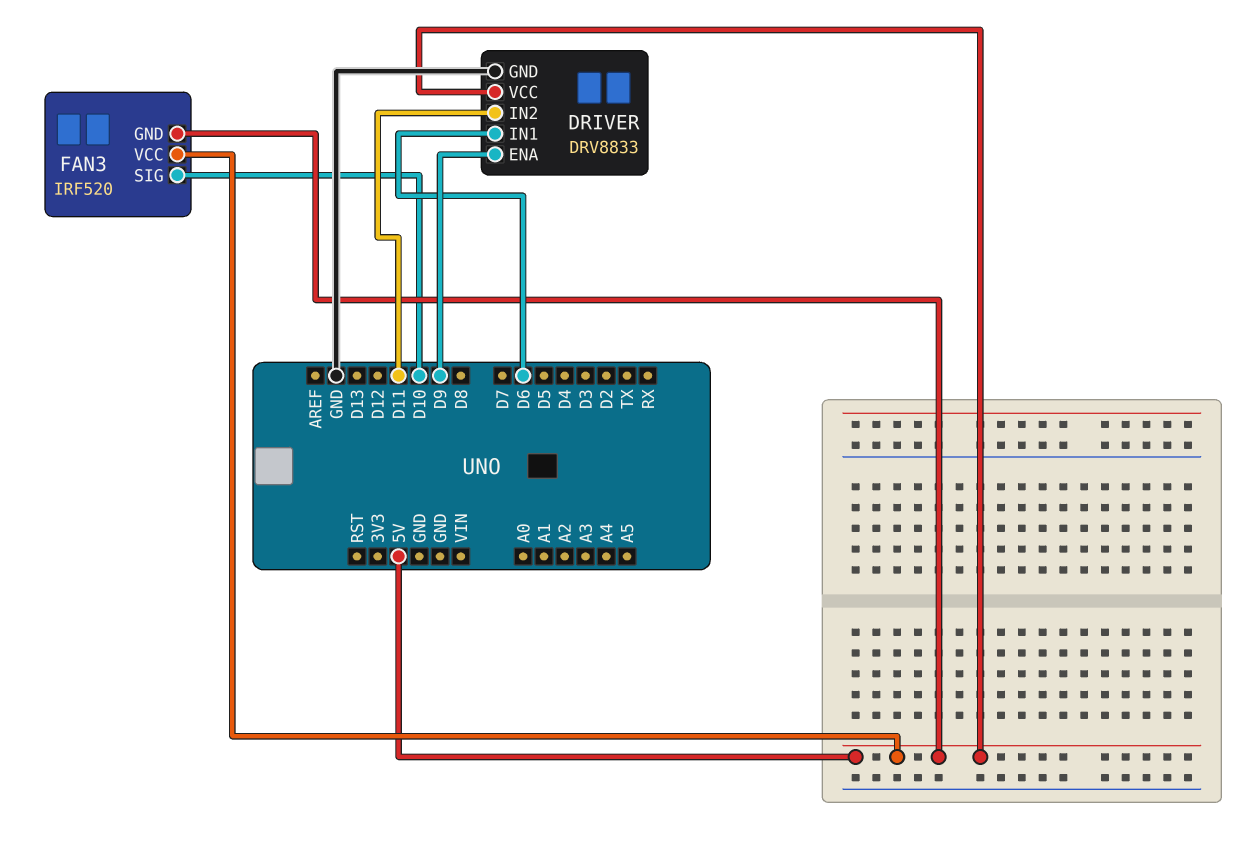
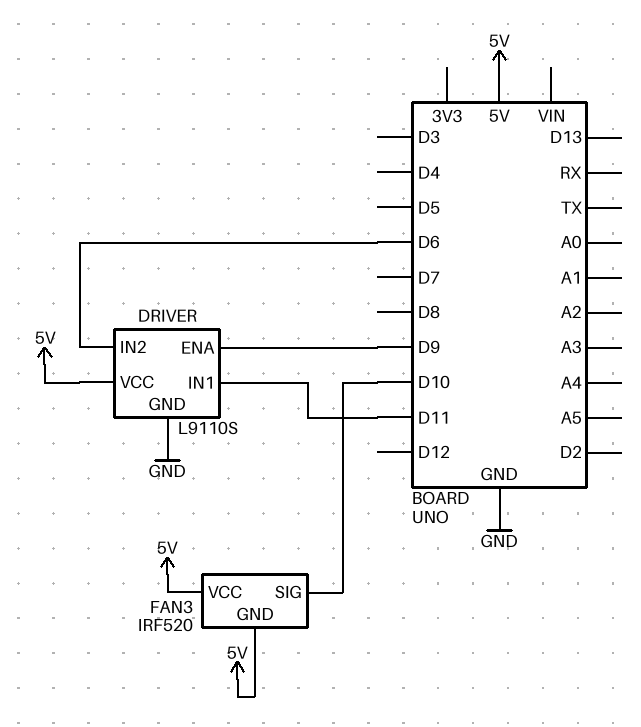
DRIVER: DRV8833 -> L9110S
DRIVER pin IN1: D6 -> D11
DRIVER pin IN2: D11 -> D6

